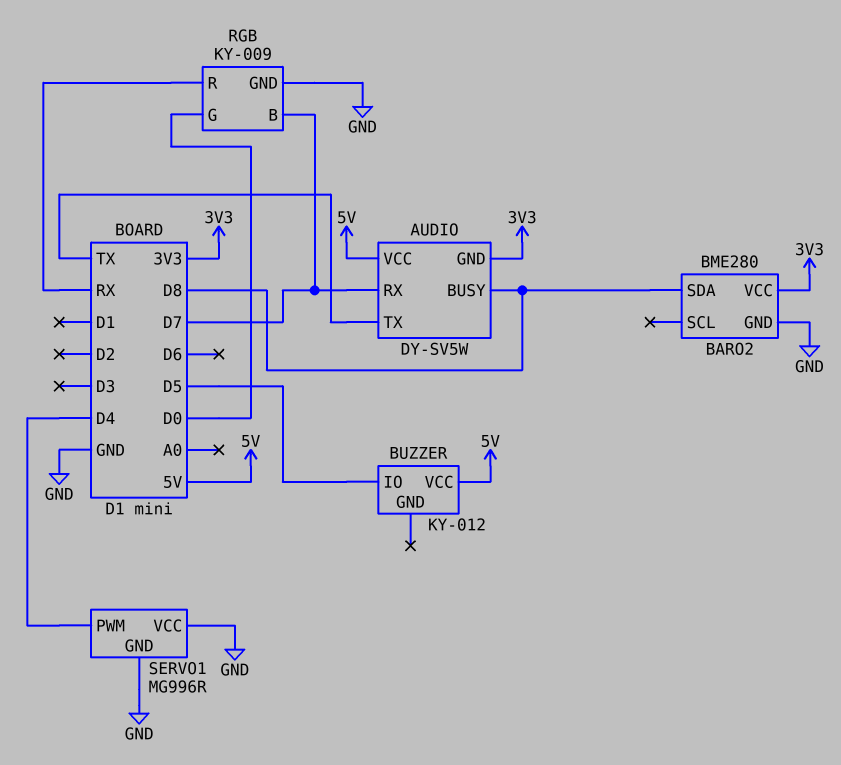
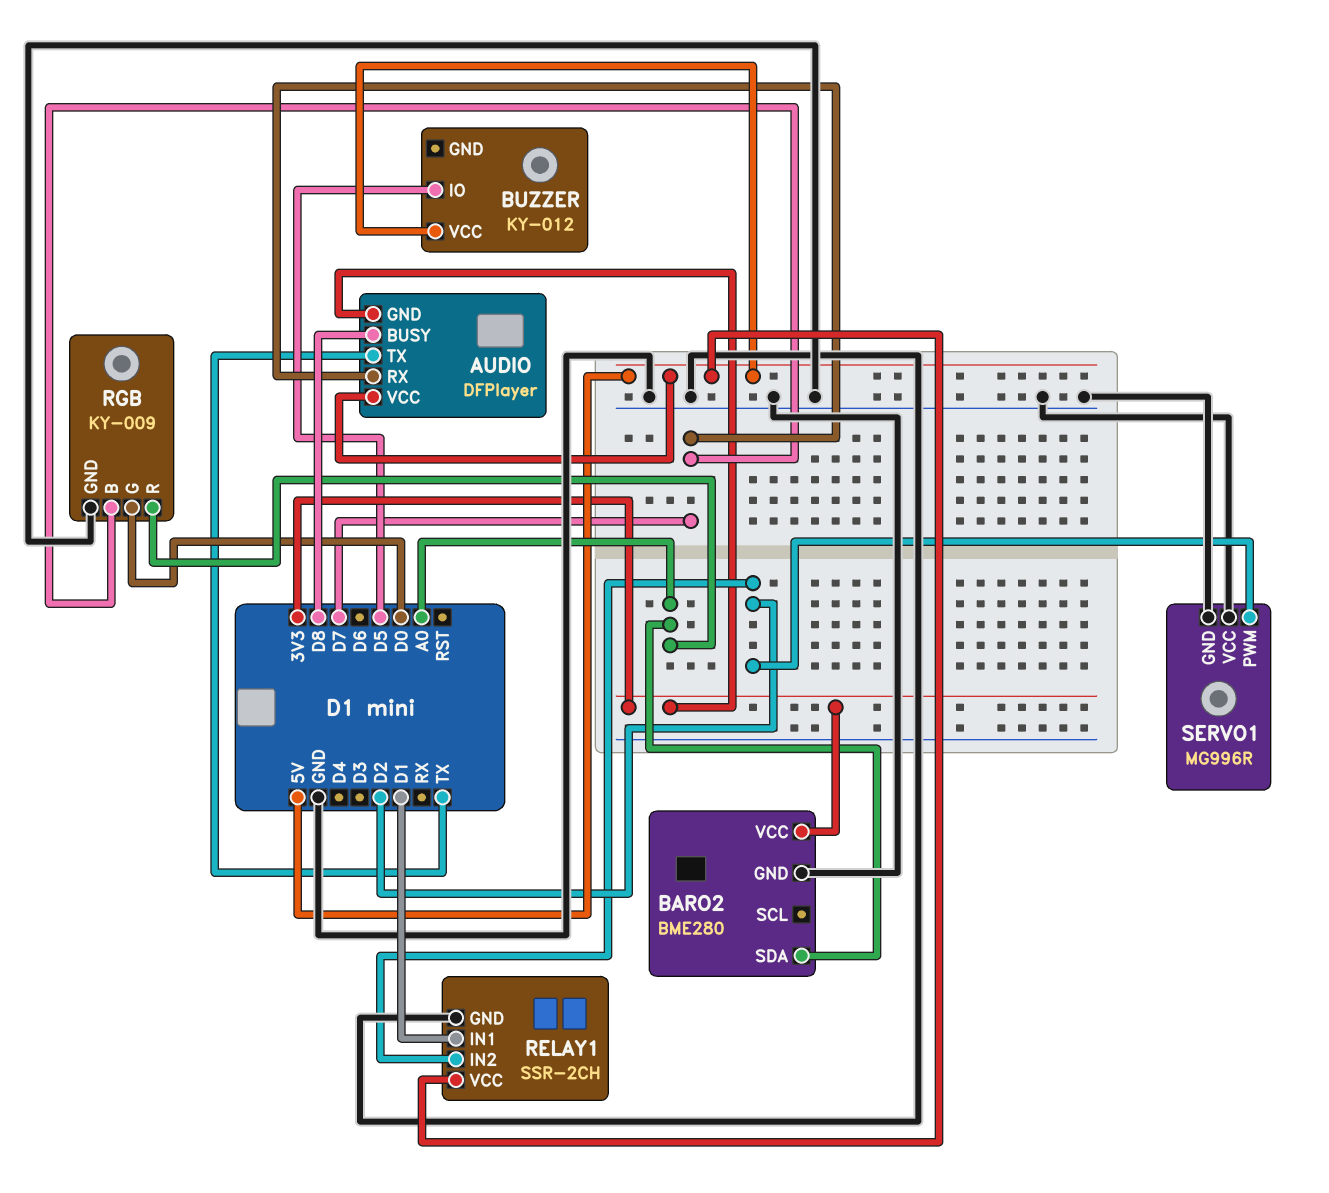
AUDIO: DY-SV5W -> DFPlayer
BARO2 pin SDA: D8 -> A0
RELAY1: none -> SSR-2CH
RELAY1 pin GND: none -> GND
RELAY1 pin IN1: none -> D1
RELAY1 pin IN2: none -> D2
RELAY1 pin VCC: none -> 5V
RGB pin R: RX -> A0
SERVO1 pin PWM: D4 -> D2

